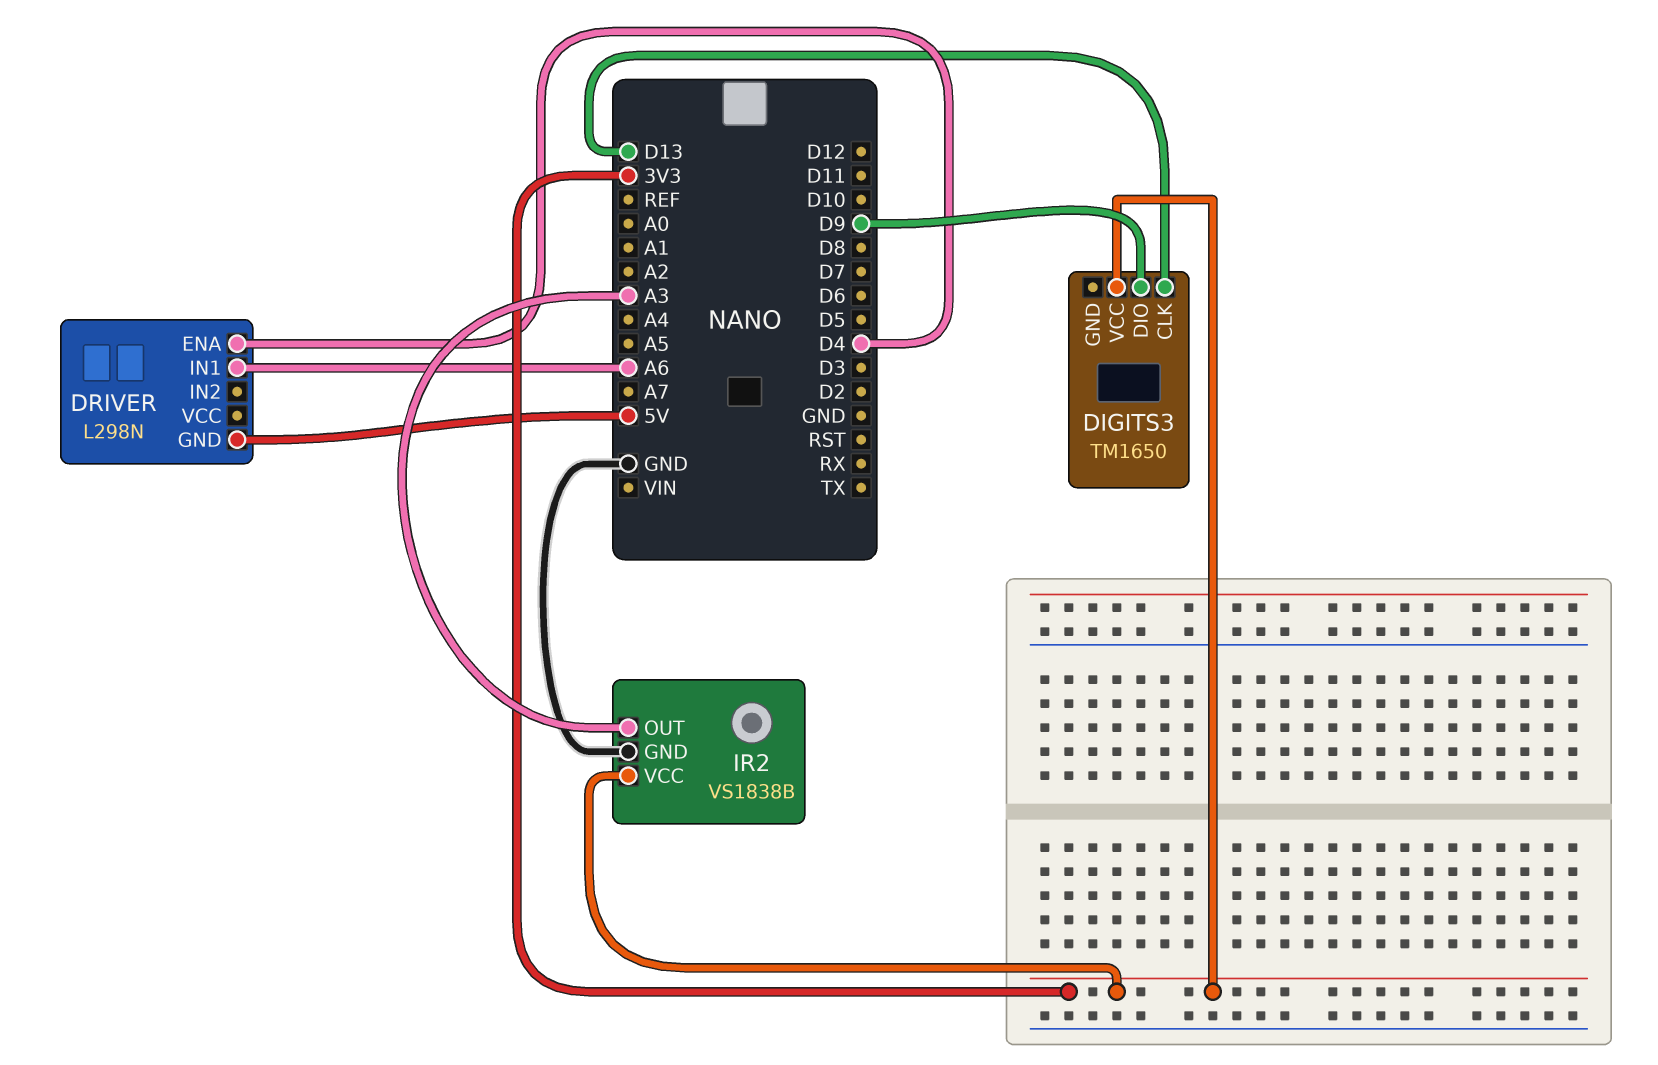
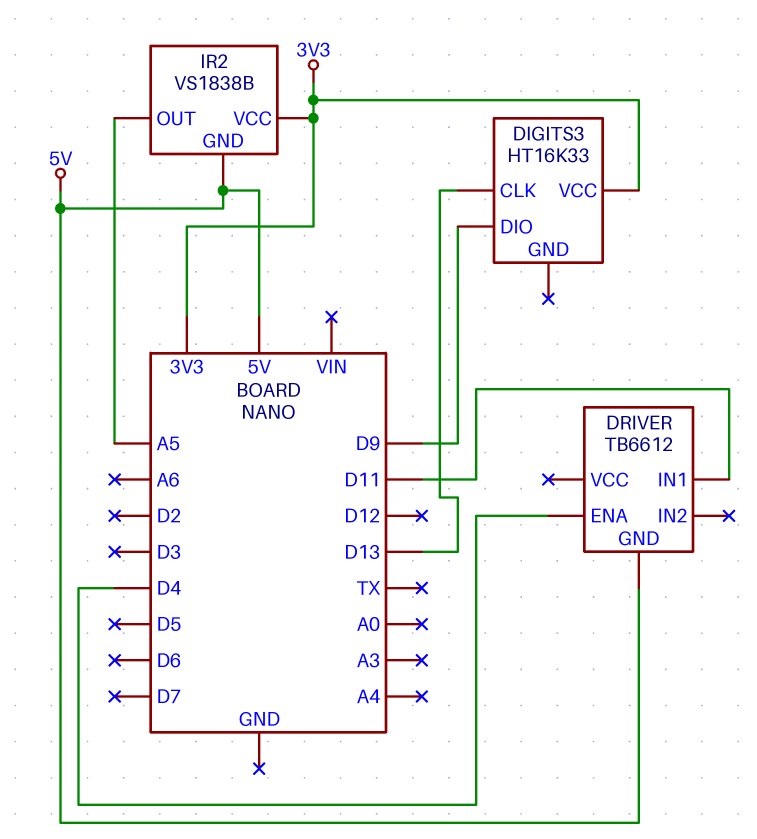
DIGITS3: TM1650 -> HT16K33
DRIVER: L298N -> TB6612
DRIVER pin IN1: A6 -> D11
IR2 pin GND: GND -> 5V
IR2 pin OUT: A3 -> A5

